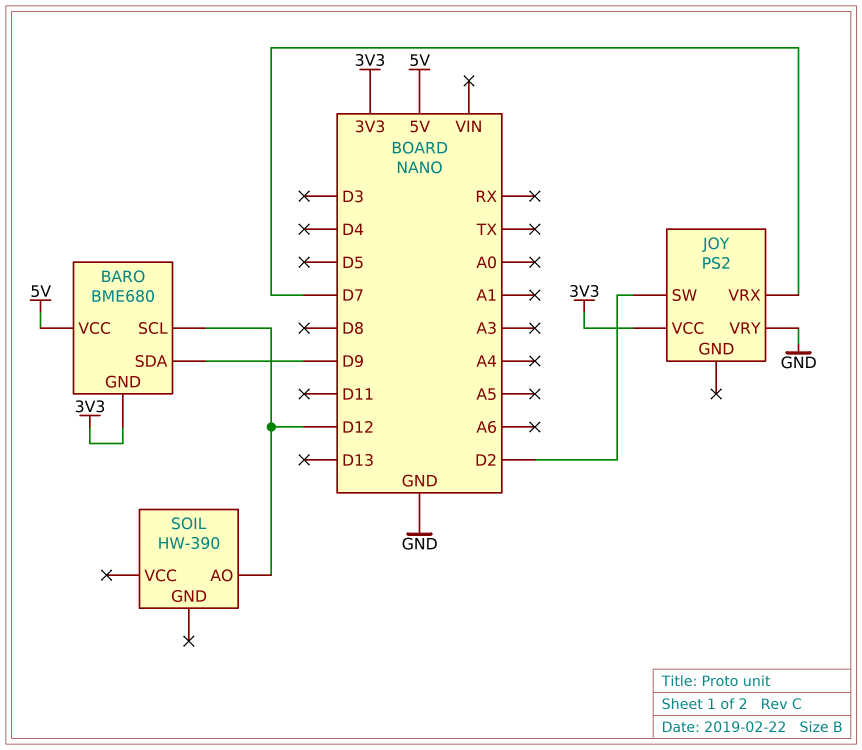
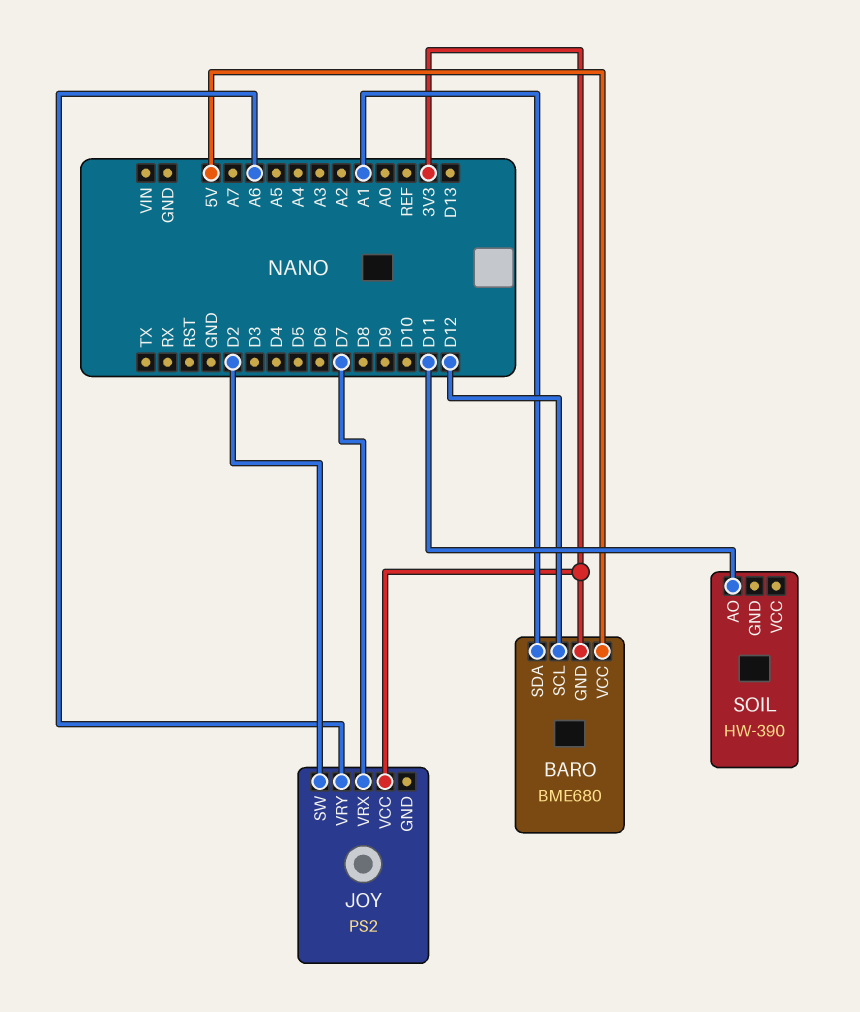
BARO pin SDA: D9 -> A1
JOY pin VRY: GND -> A6
SOIL pin AO: D12 -> D11

